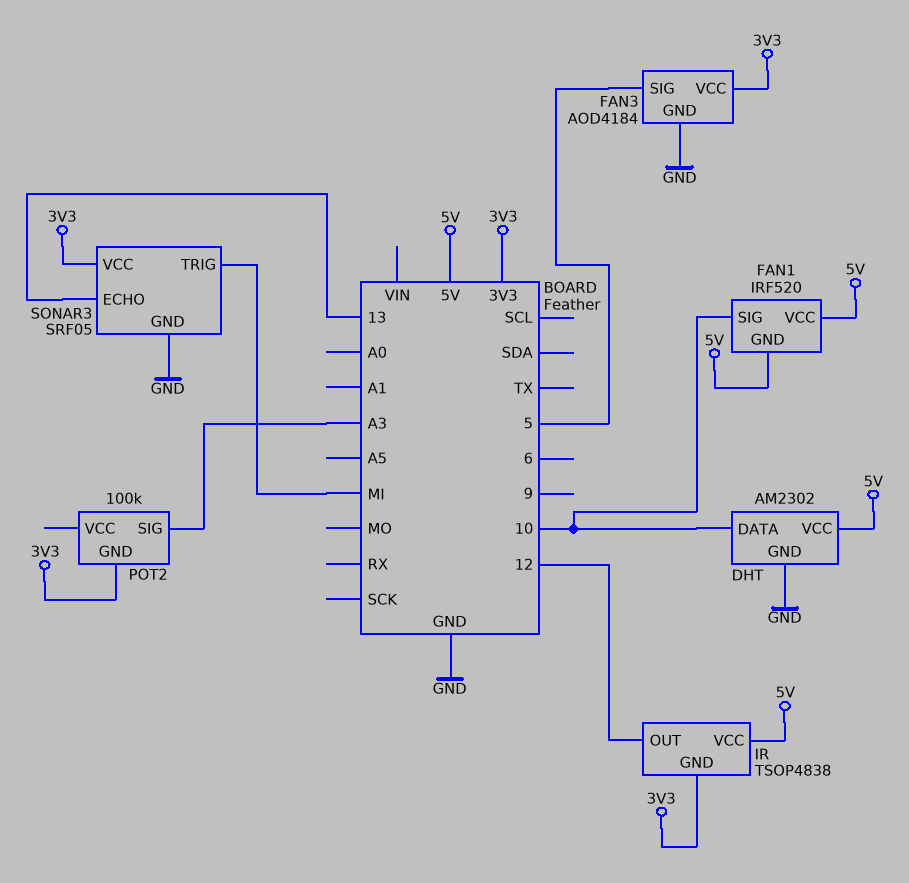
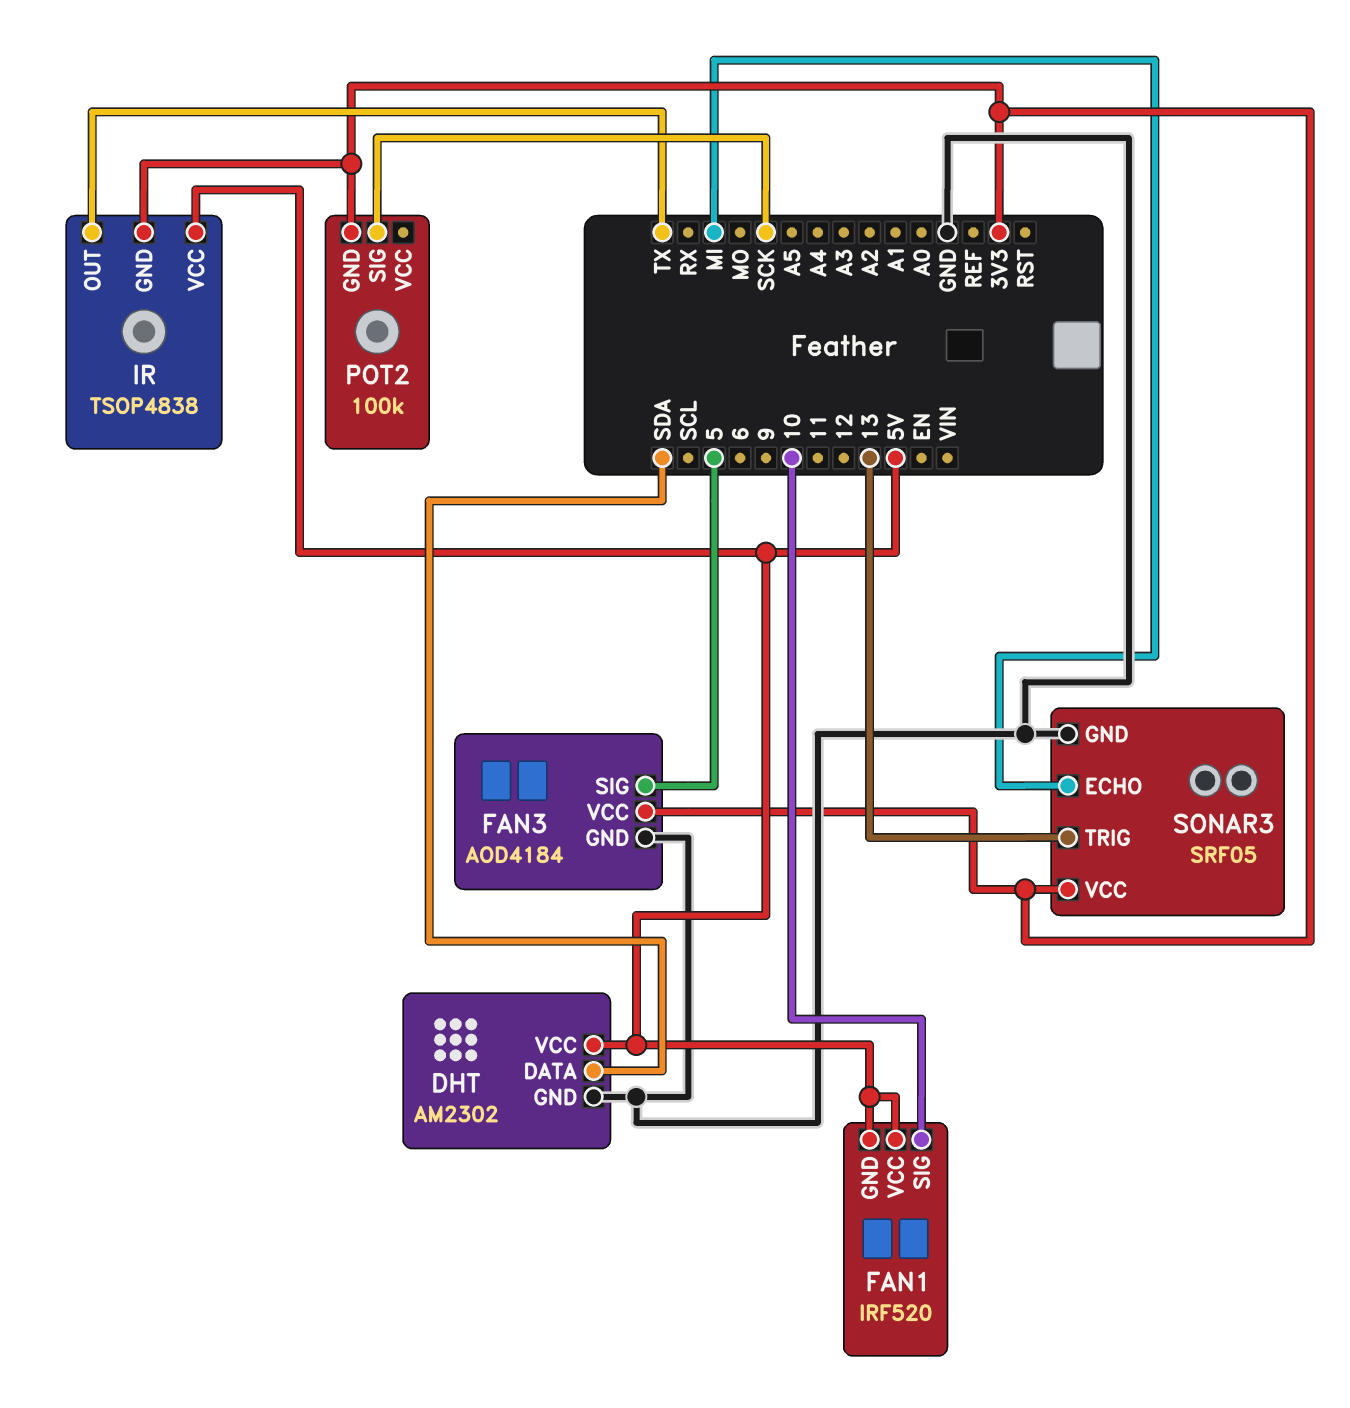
DHT pin DATA: 10 -> SDA
IR pin OUT: 12 -> TX
POT2 pin SIG: A3 -> SCK
SONAR3 pin ECHO: 13 -> MI
SONAR3 pin TRIG: MI -> 13

